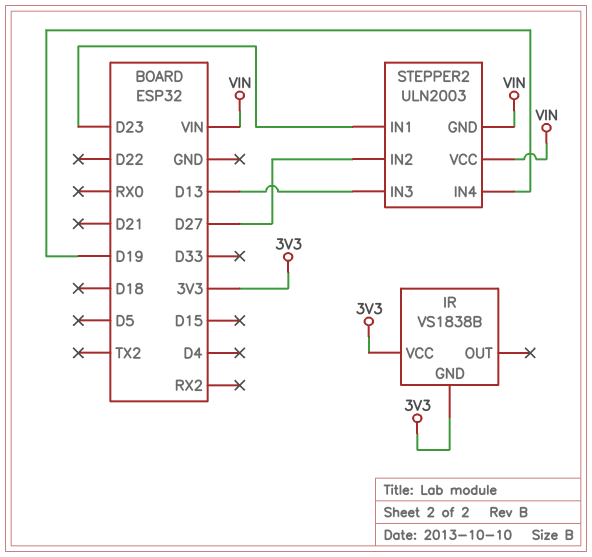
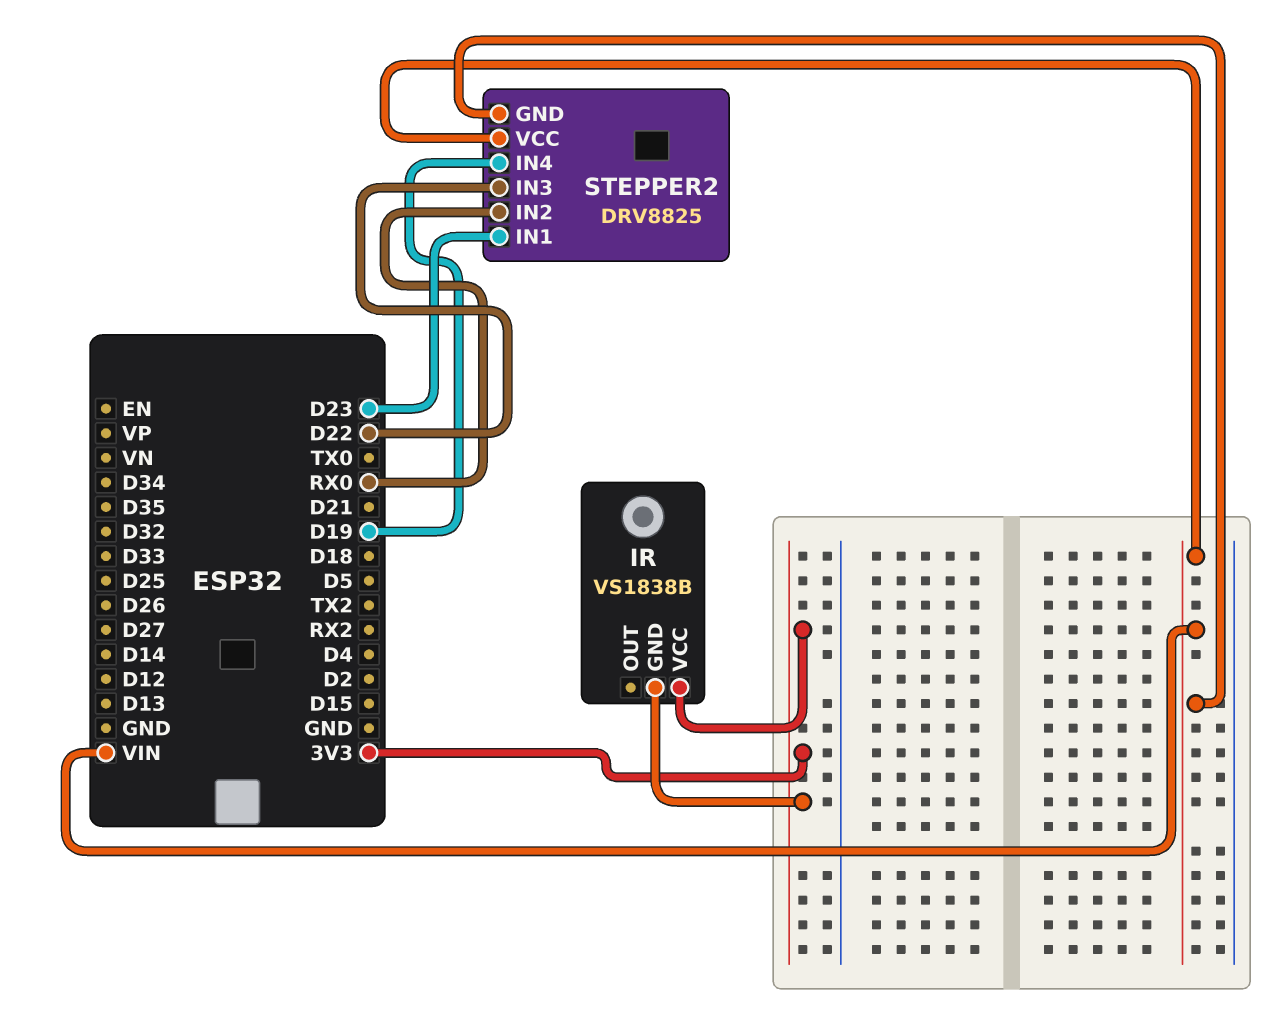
STEPPER2: ULN2003 -> DRV8825
STEPPER2 pin IN2: D27 -> RX0
STEPPER2 pin IN3: D13 -> D22

